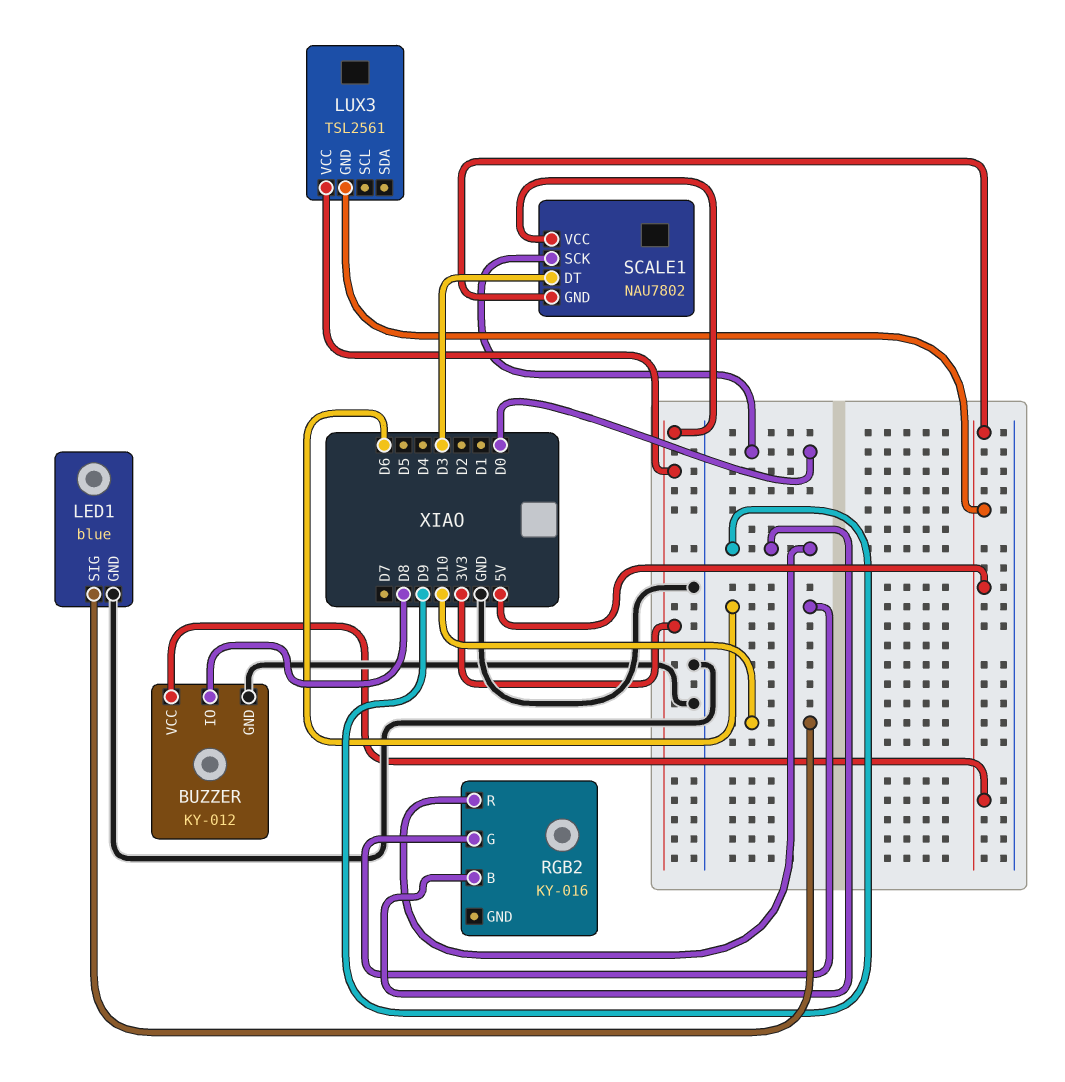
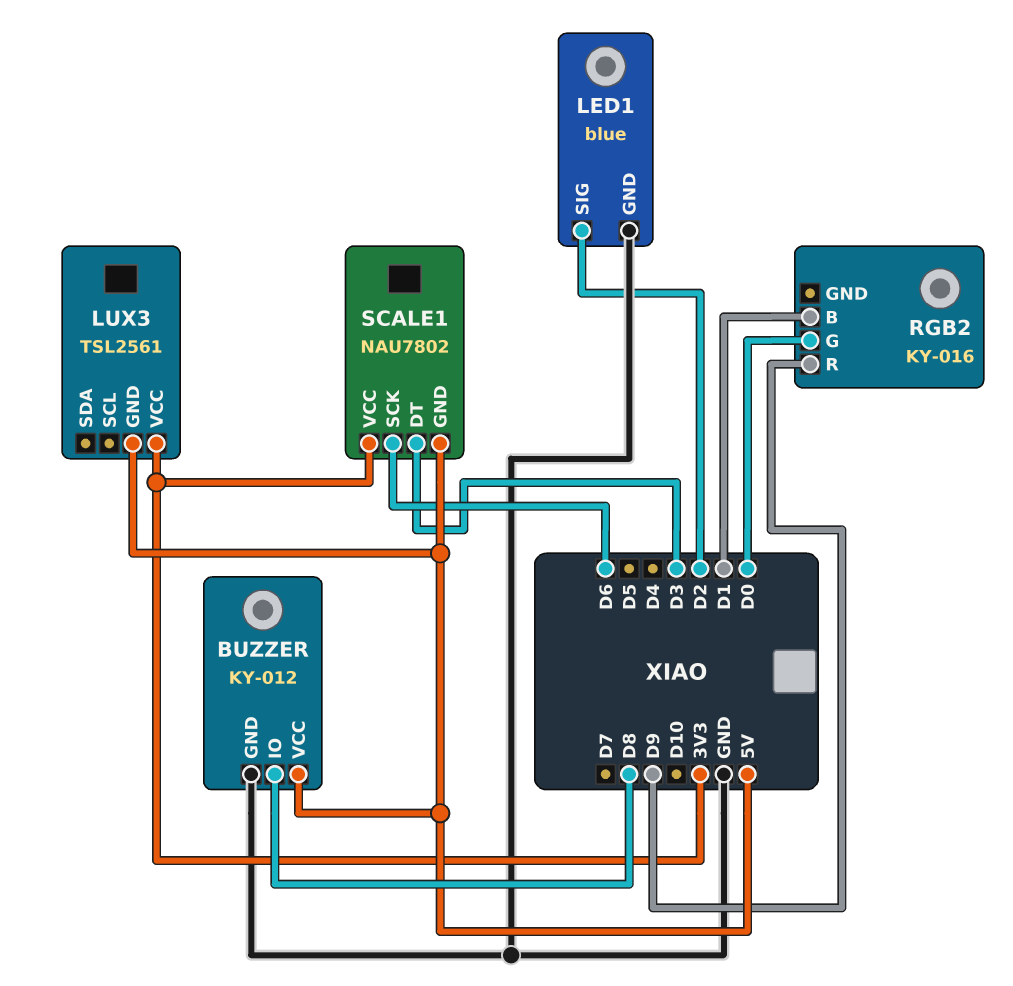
LED1 pin SIG: D10 -> D2
RGB2 pin B: D9 -> D1
RGB2 pin G: D6 -> D0
SCALE1 pin SCK: D0 -> D6

